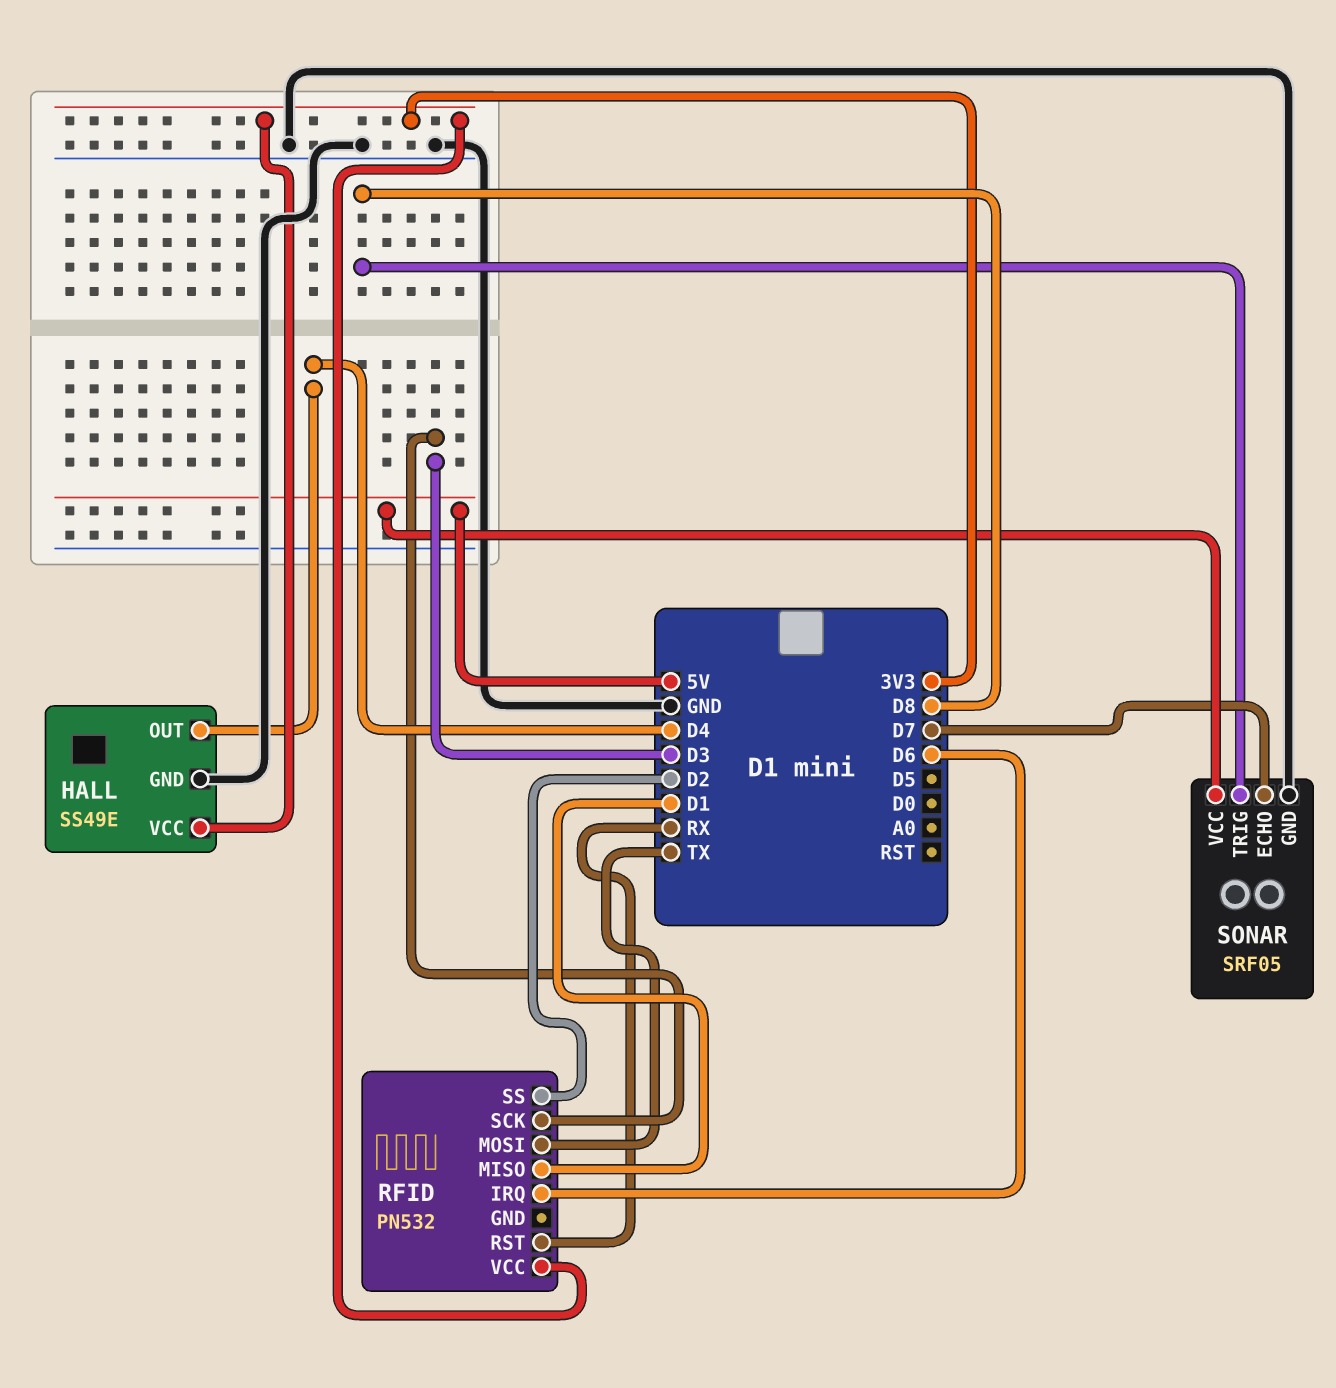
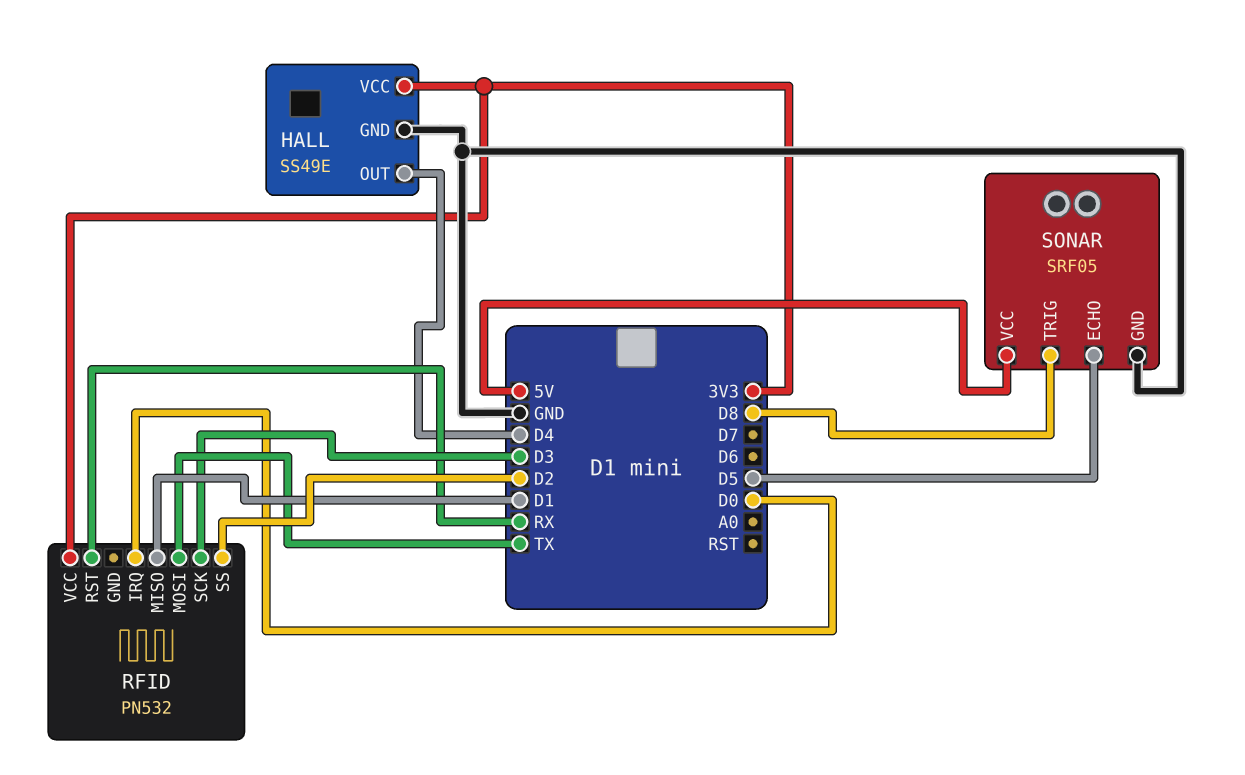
RFID pin IRQ: D6 -> D0
SONAR pin ECHO: D7 -> D5

